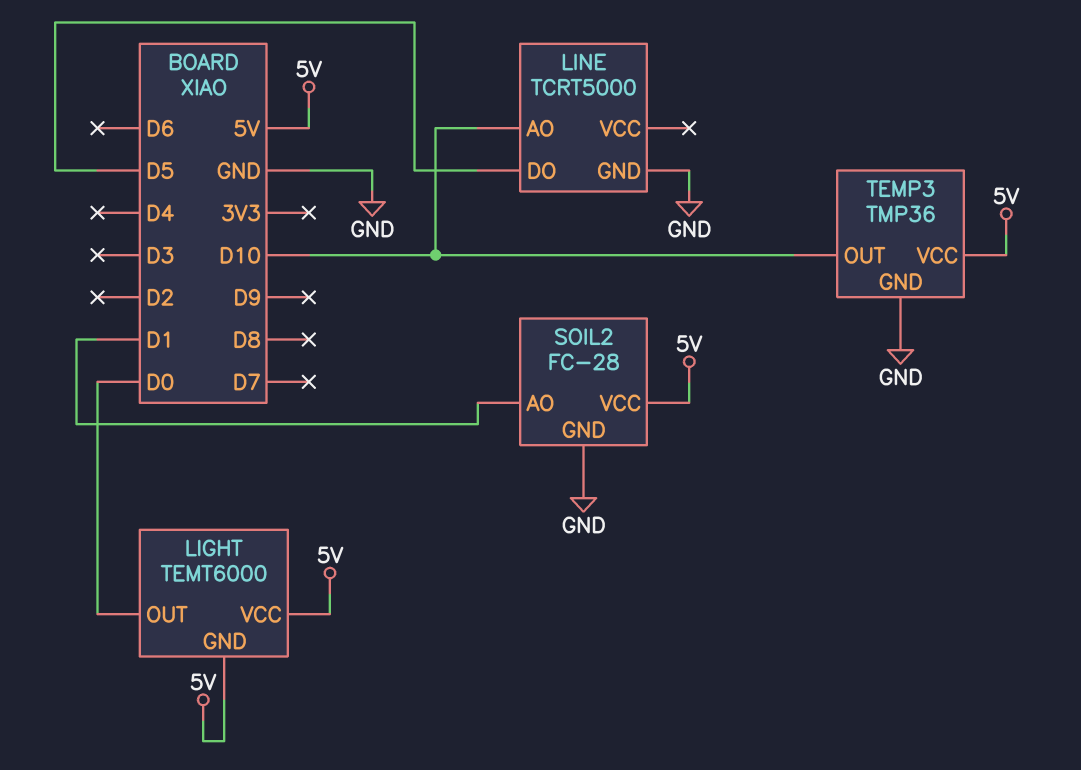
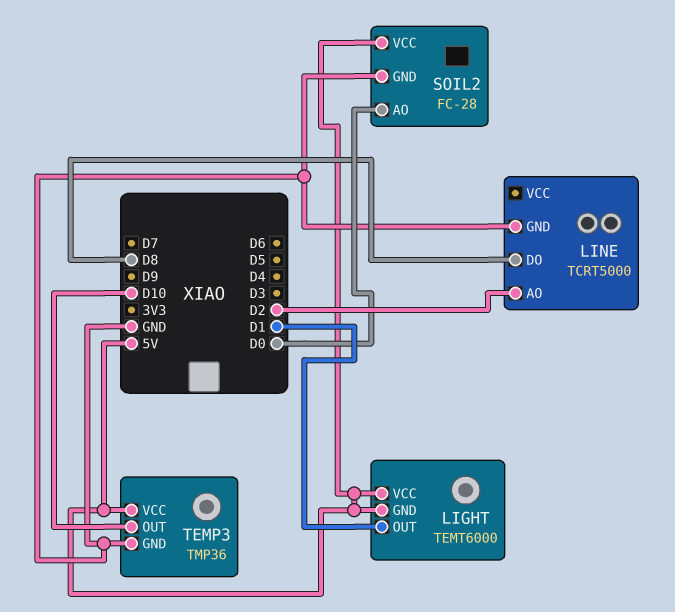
LIGHT pin OUT: D0 -> D1
LINE pin AO: D10 -> D2
LINE pin DO: D5 -> D8
SOIL2 pin AO: D1 -> D0

